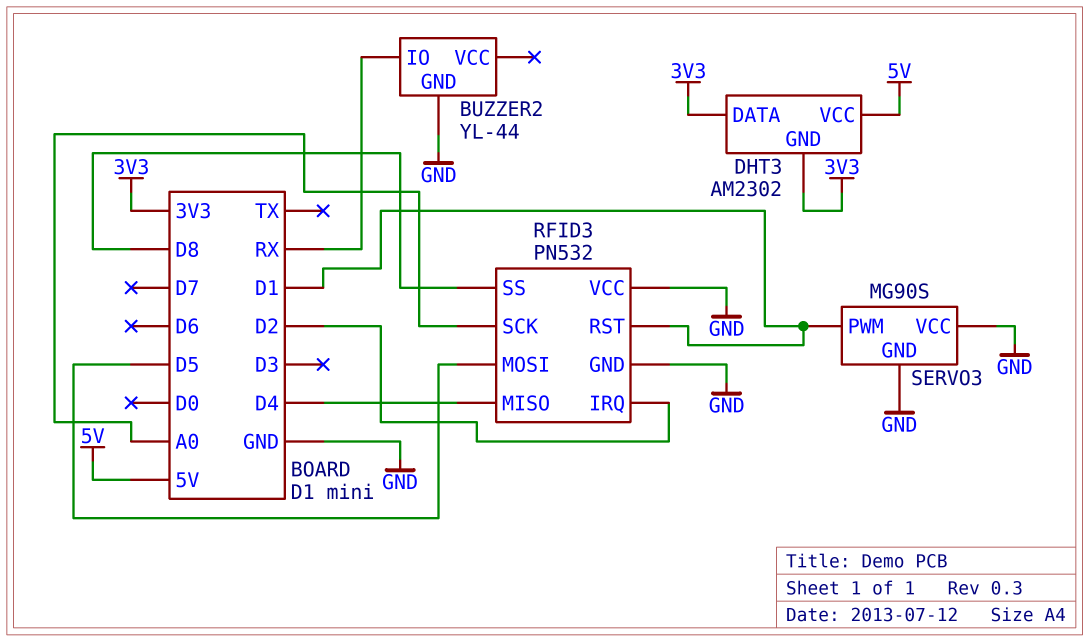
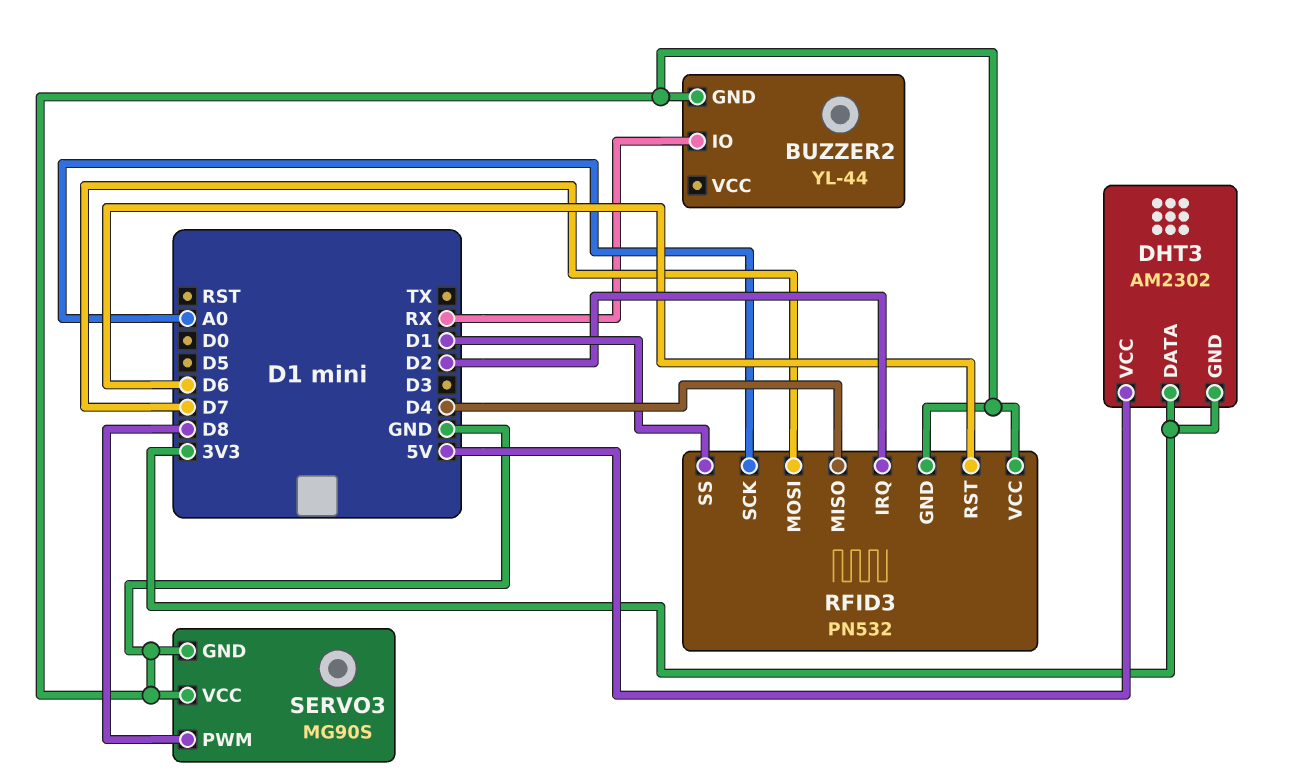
RFID3 pin MOSI: D5 -> D7
RFID3 pin RST: D1 -> D6
RFID3 pin SS: D8 -> D1
SERVO3 pin PWM: D1 -> D8

